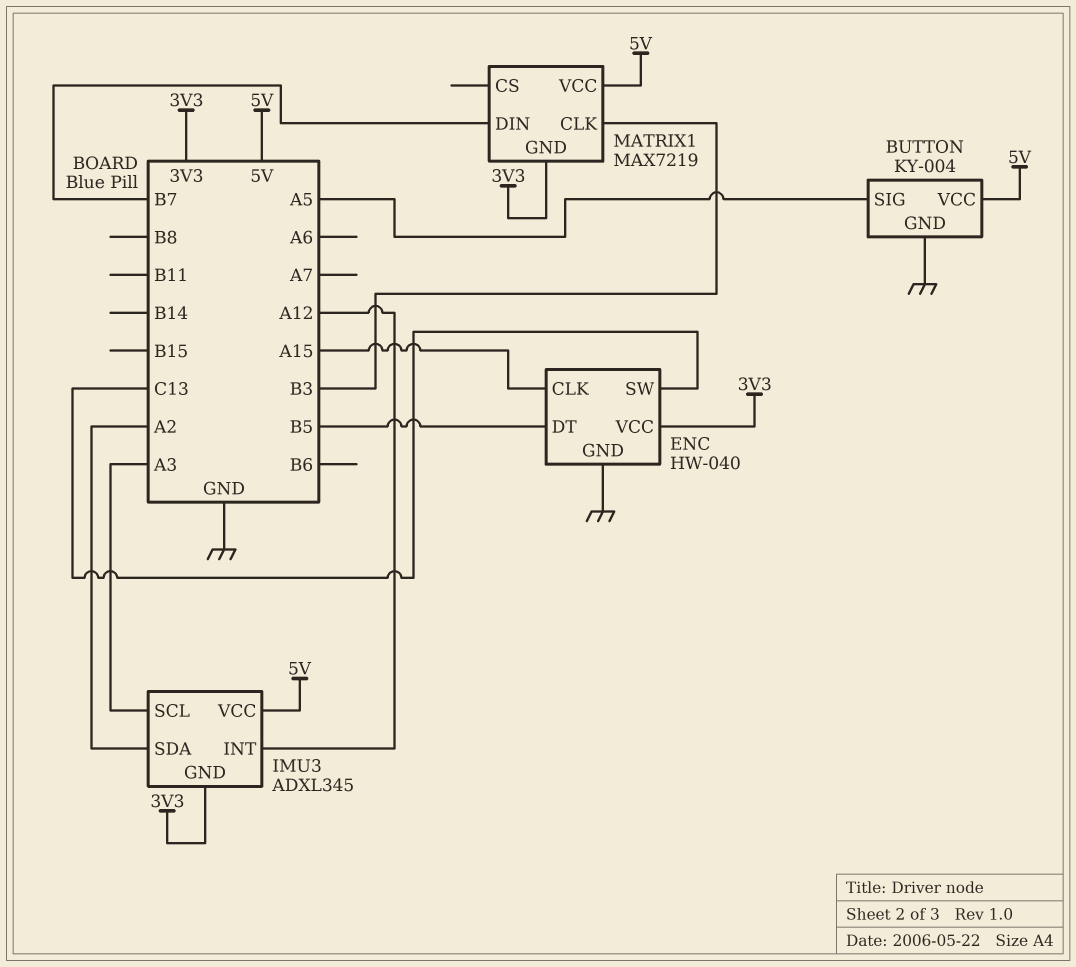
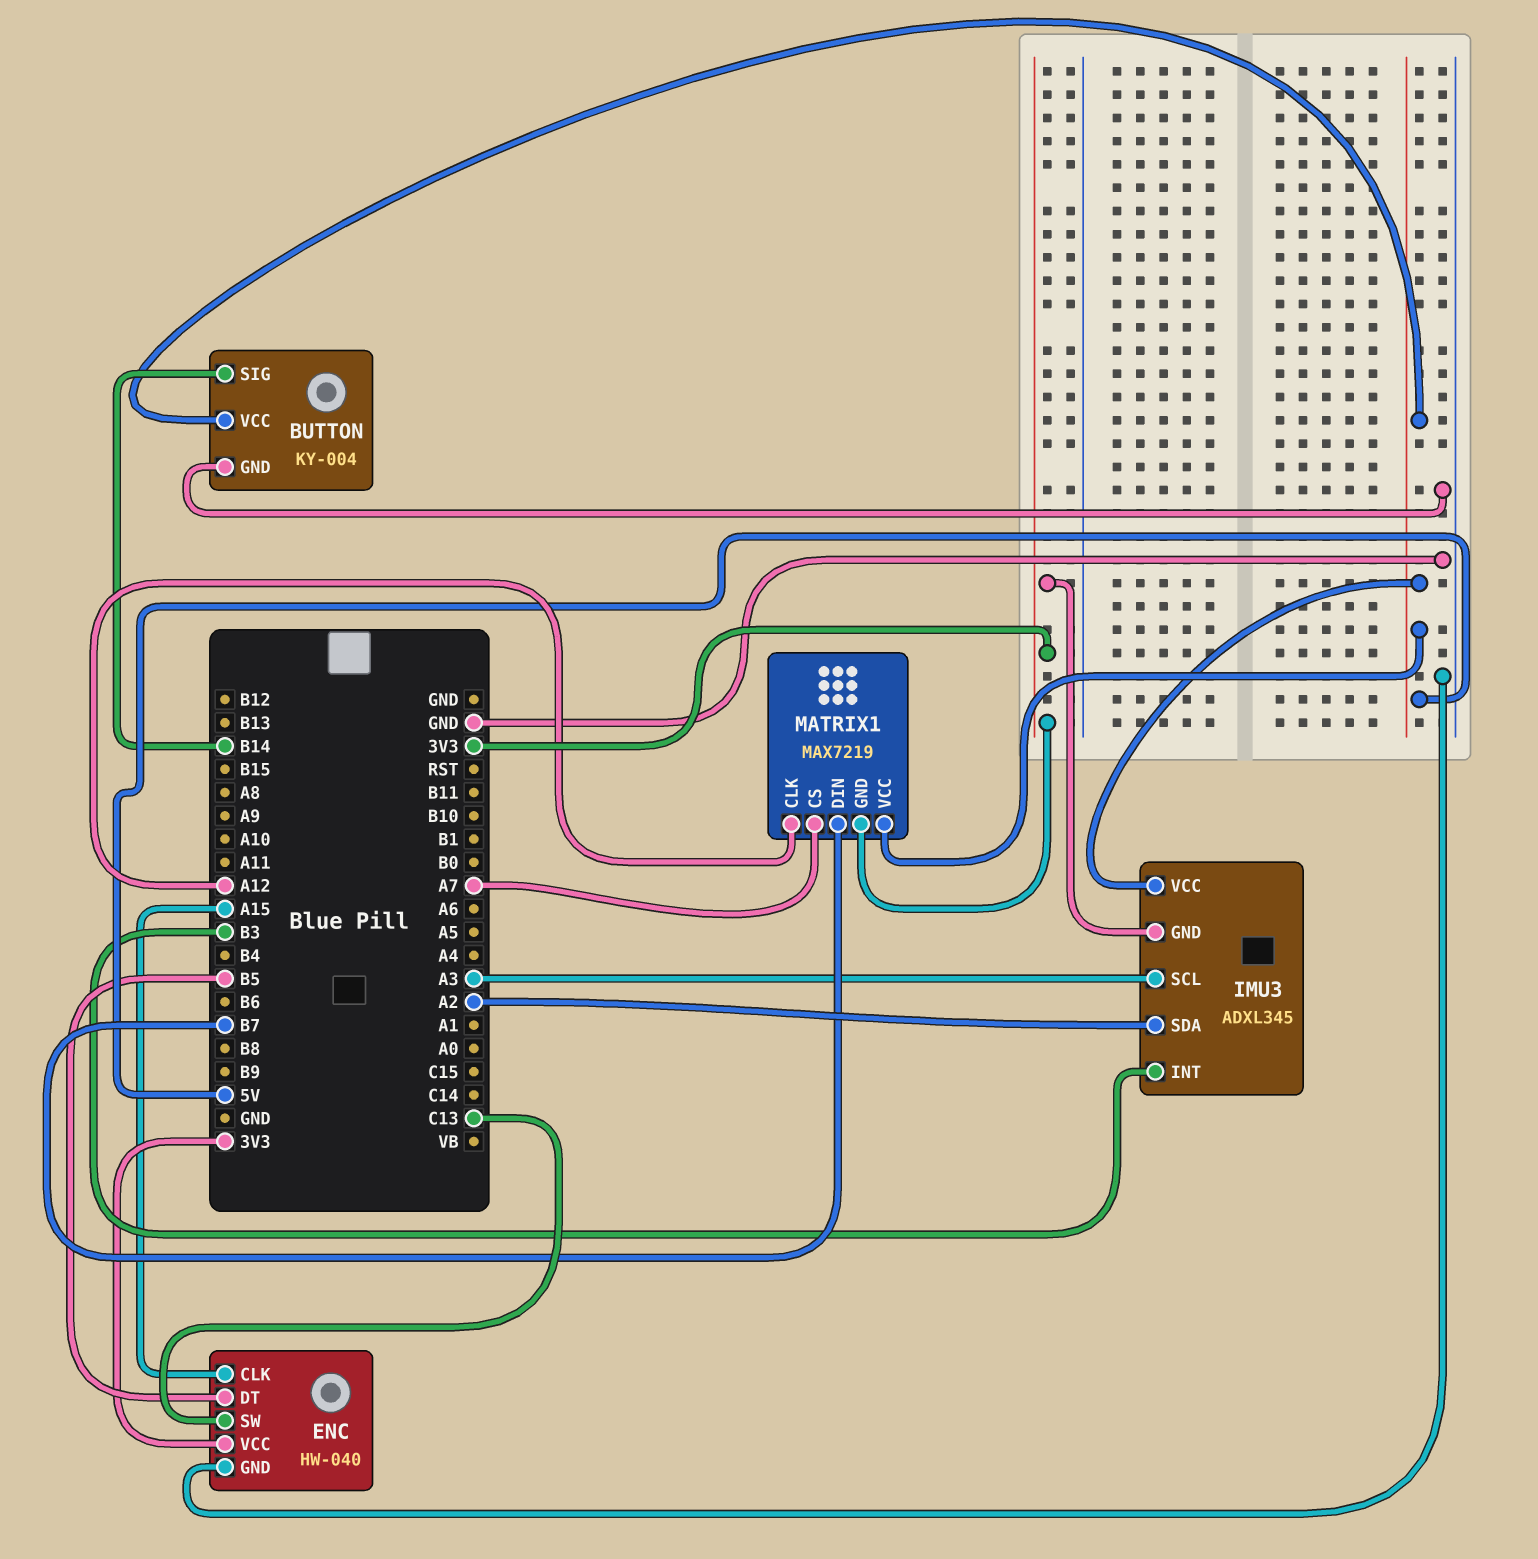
BUTTON pin SIG: A5 -> B14
IMU3 pin INT: A12 -> B3
MATRIX1 pin CLK: B3 -> A12
MATRIX1 pin CS: none -> A7

